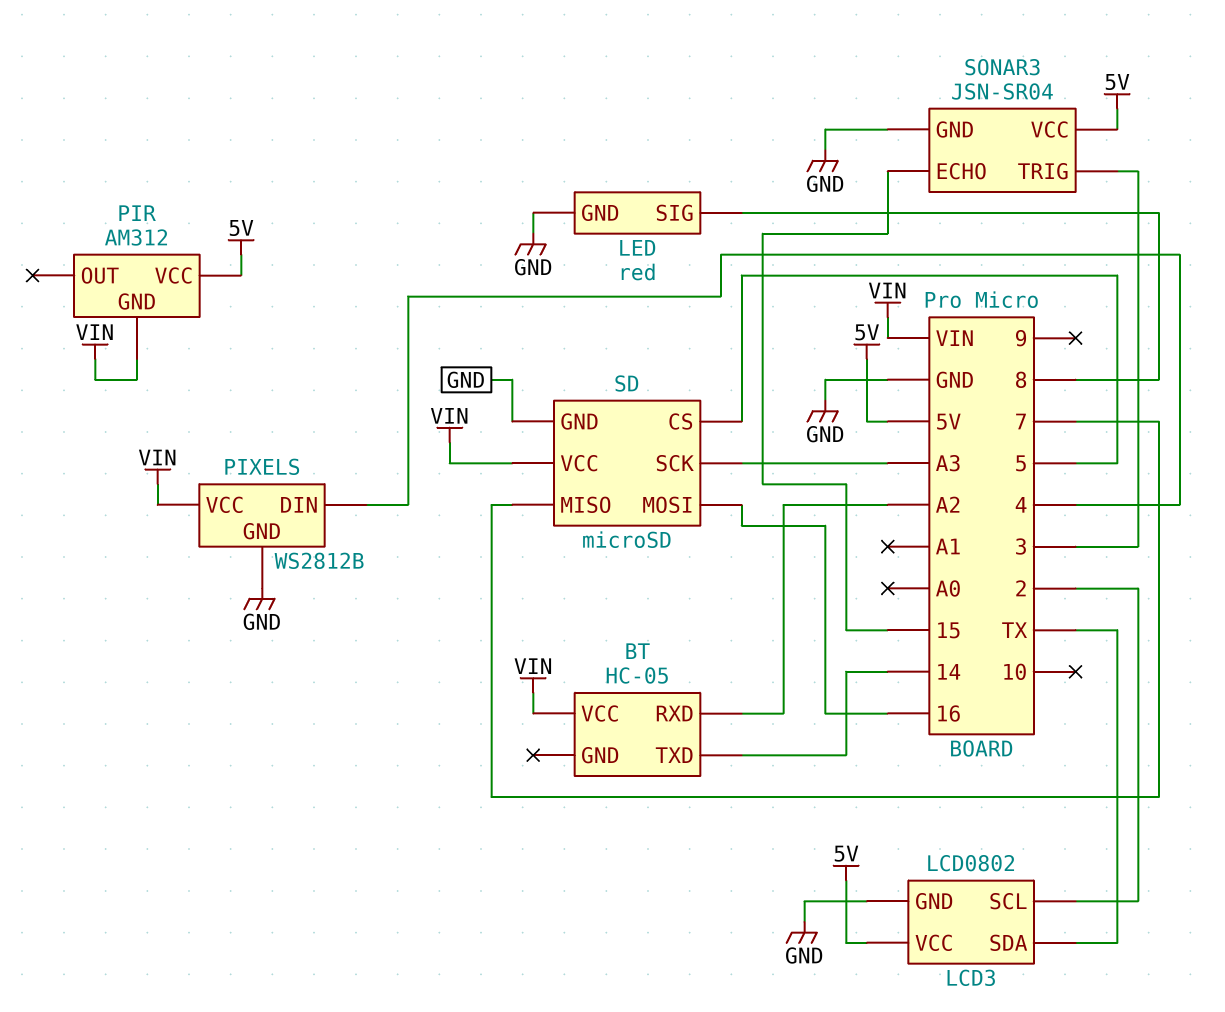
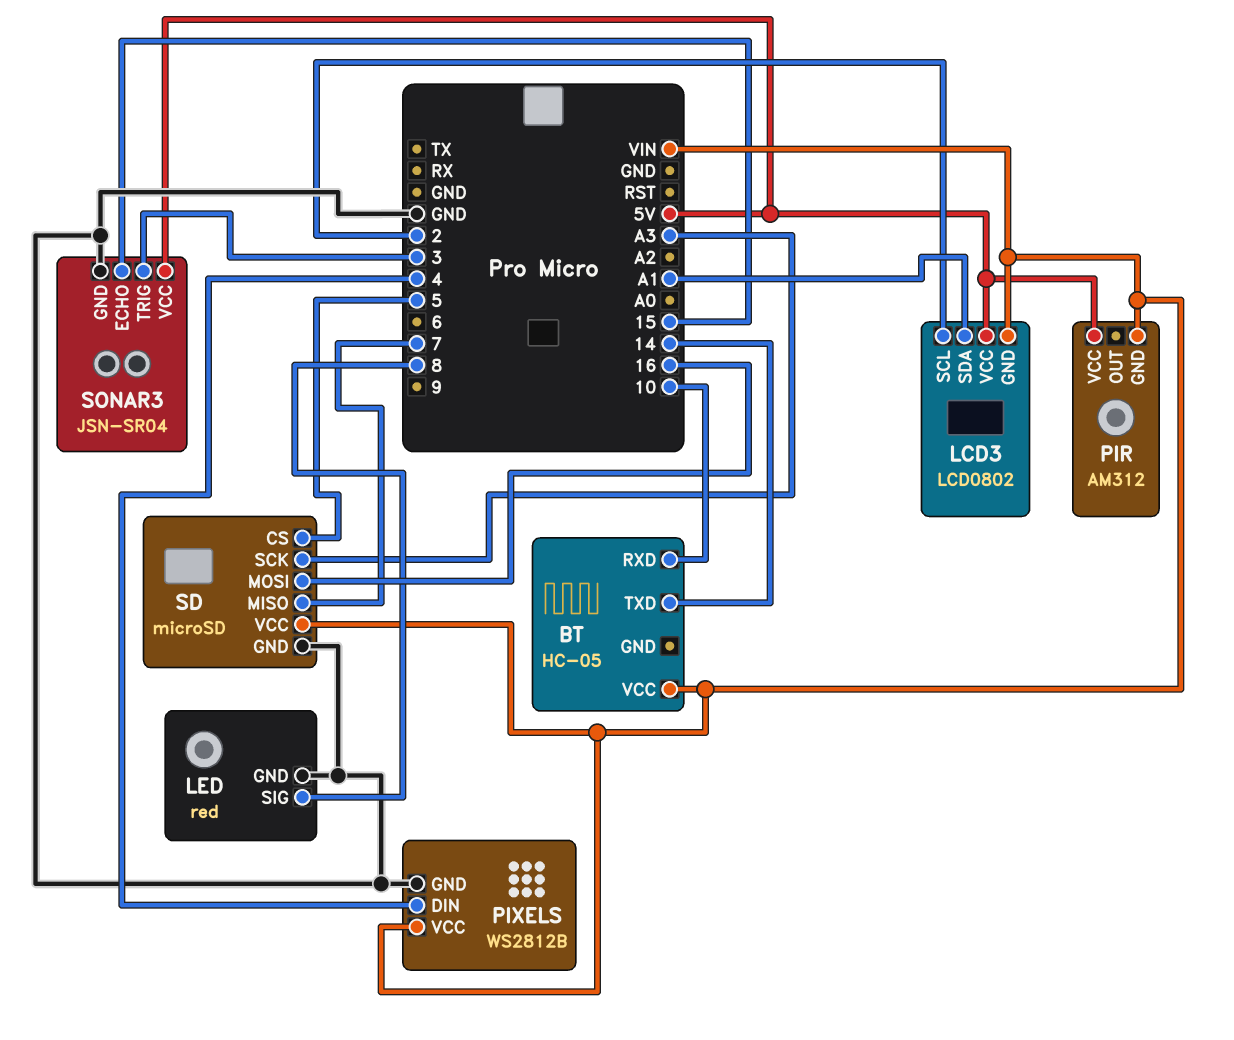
BT pin RXD: A2 -> 10
LCD3 pin GND: GND -> VIN
LCD3 pin SDA: TX -> A1

